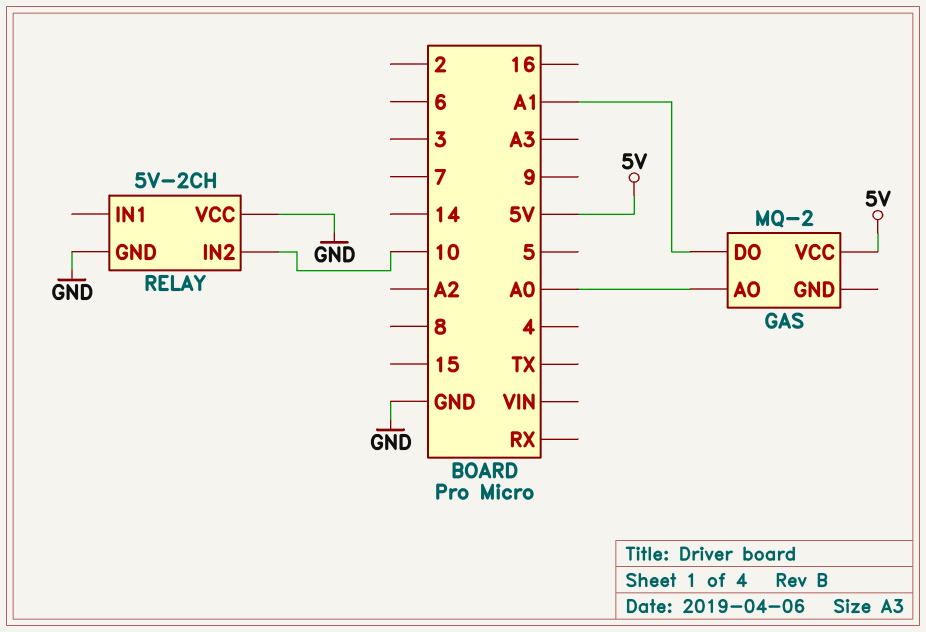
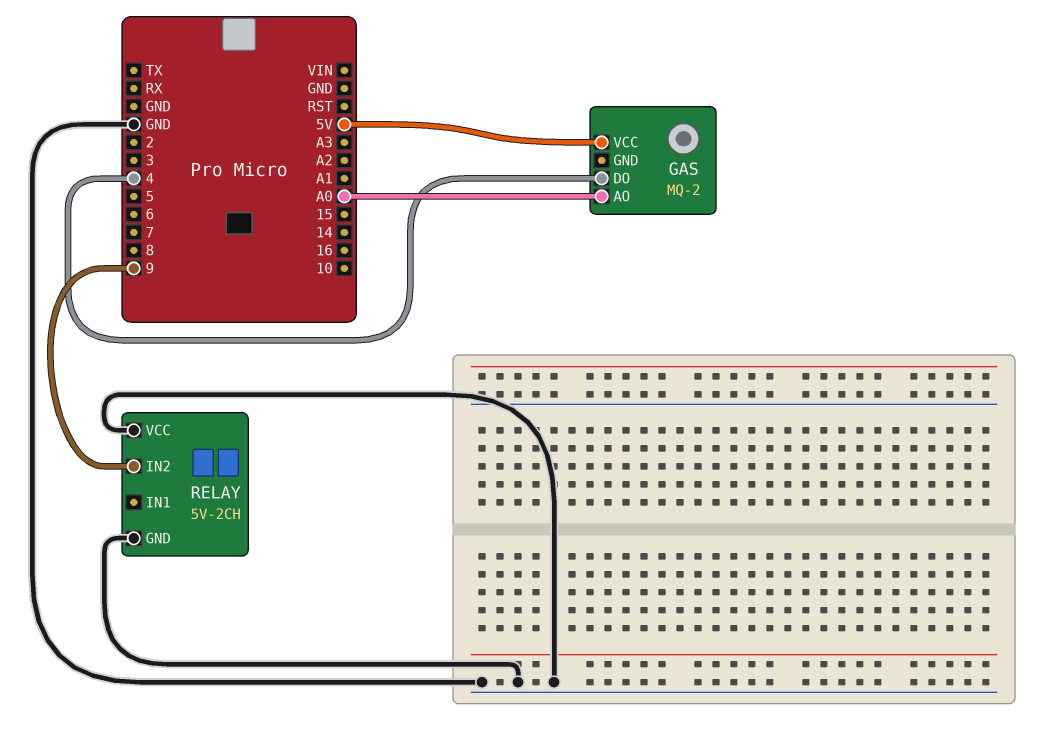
GAS pin DO: A1 -> 4
RELAY pin IN2: 10 -> 9

